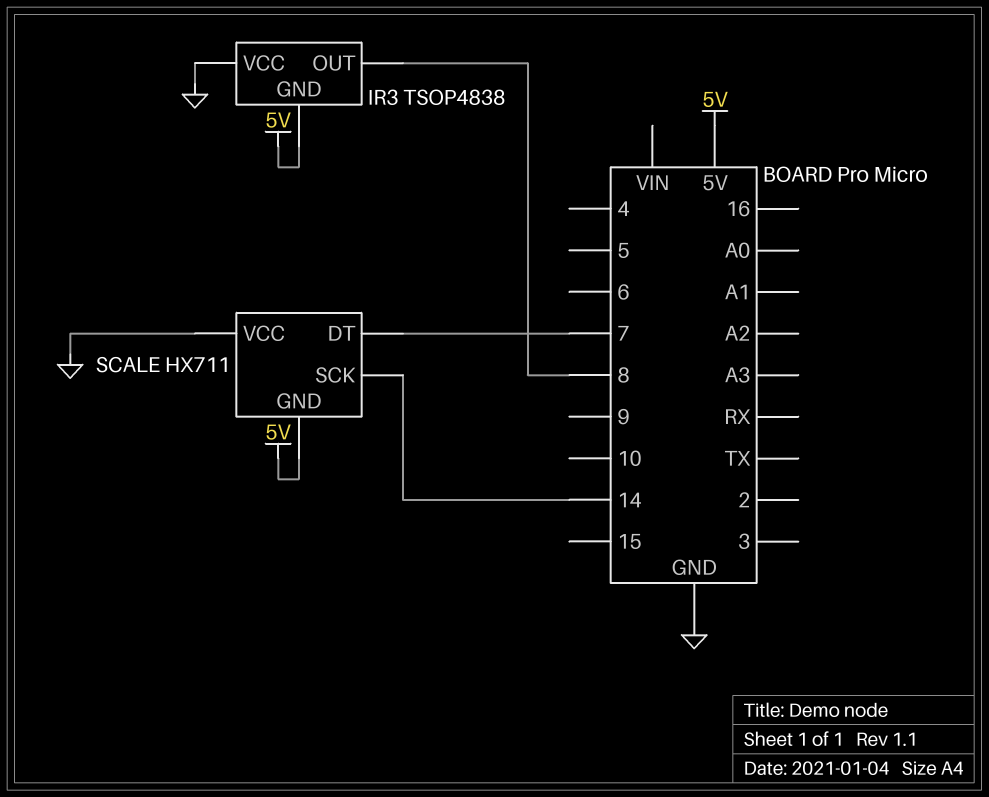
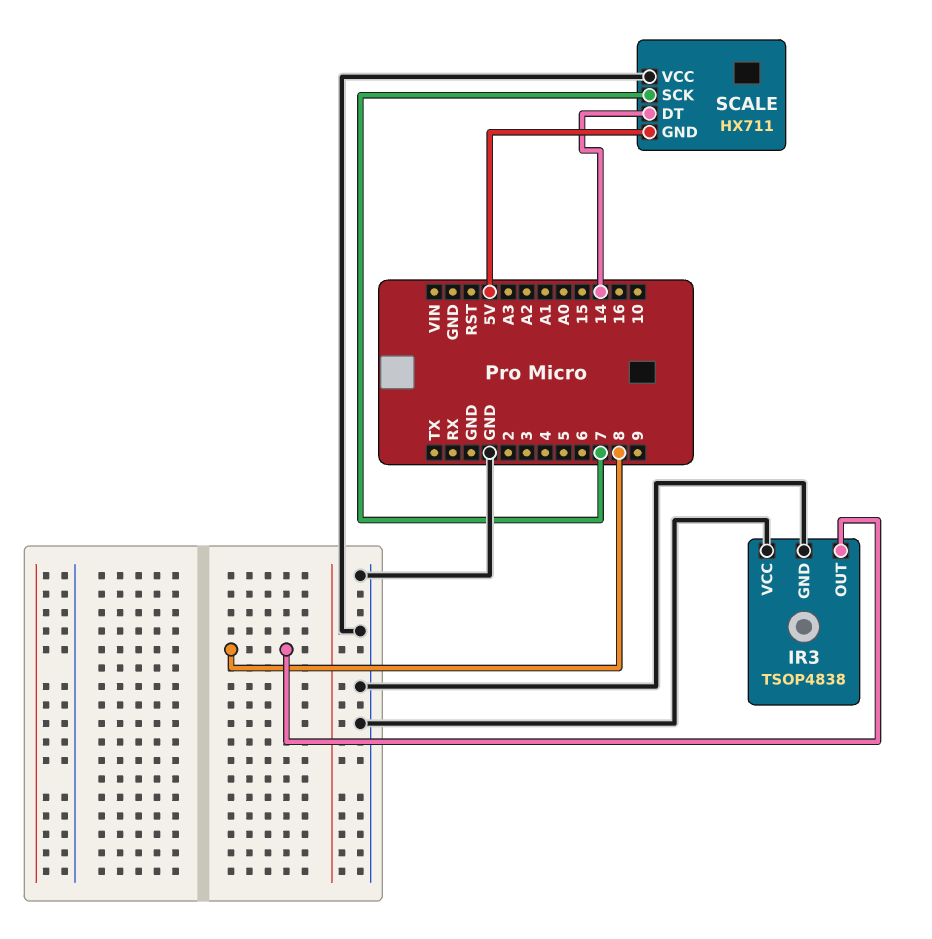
IR3 pin GND: 5V -> GND
SCALE pin DT: 7 -> 14
SCALE pin SCK: 14 -> 7

